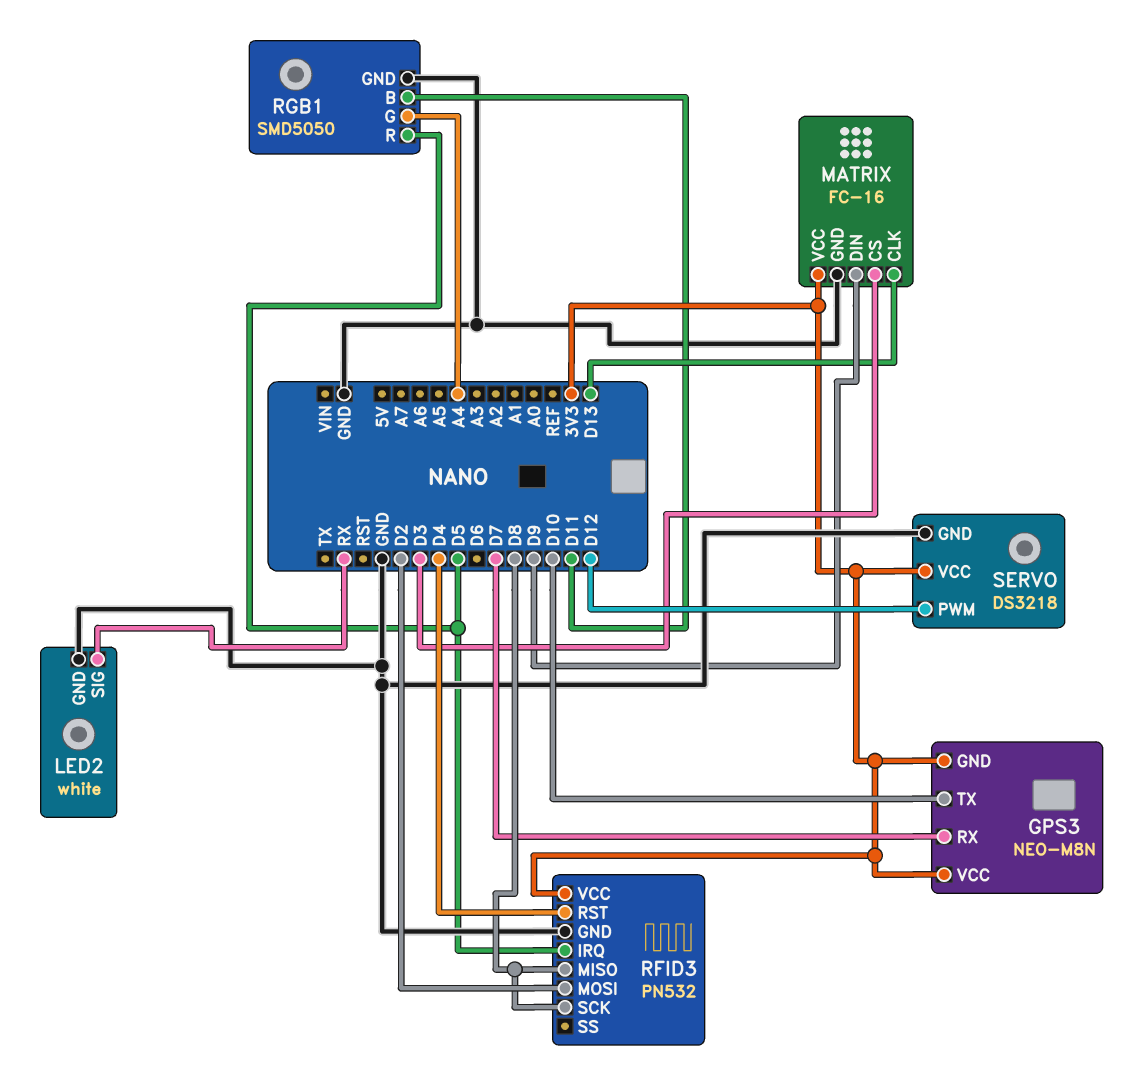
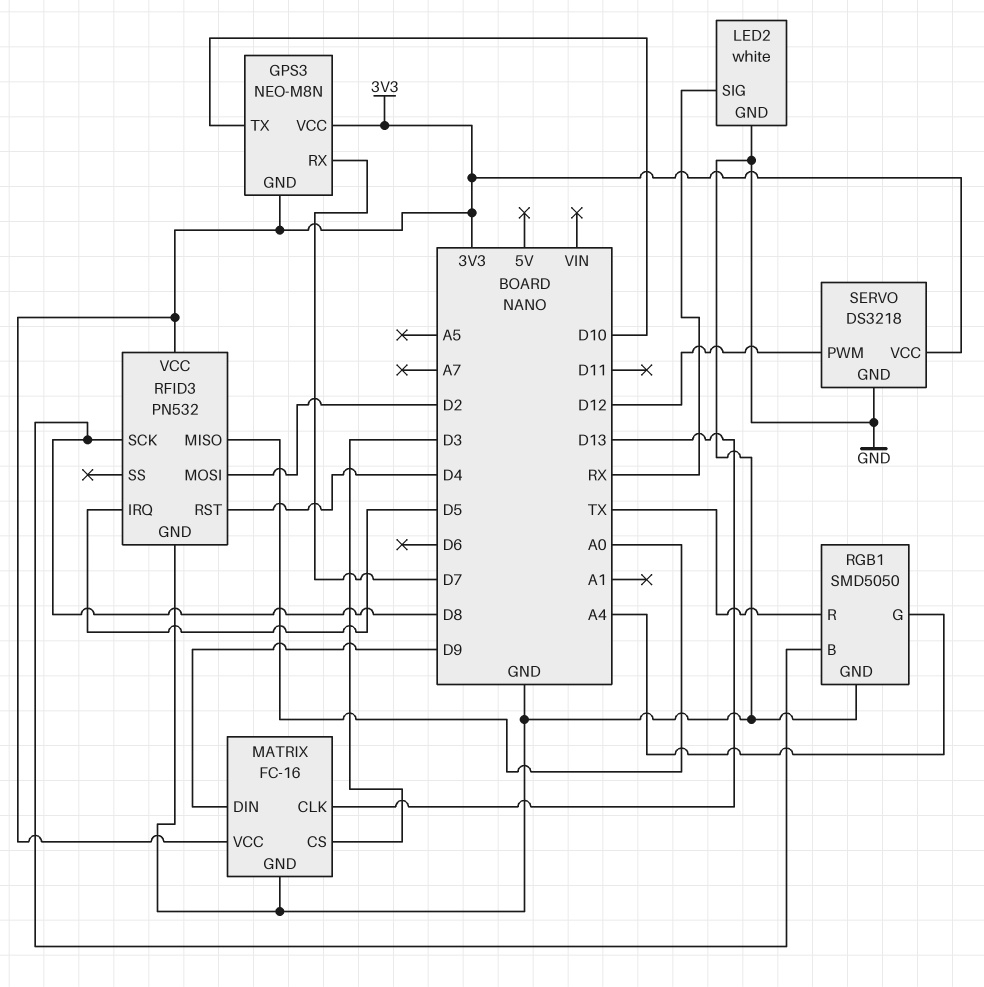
RFID3 pin MISO: D8 -> A0
RGB1 pin B: D11 -> D8
RGB1 pin R: D5 -> TX

